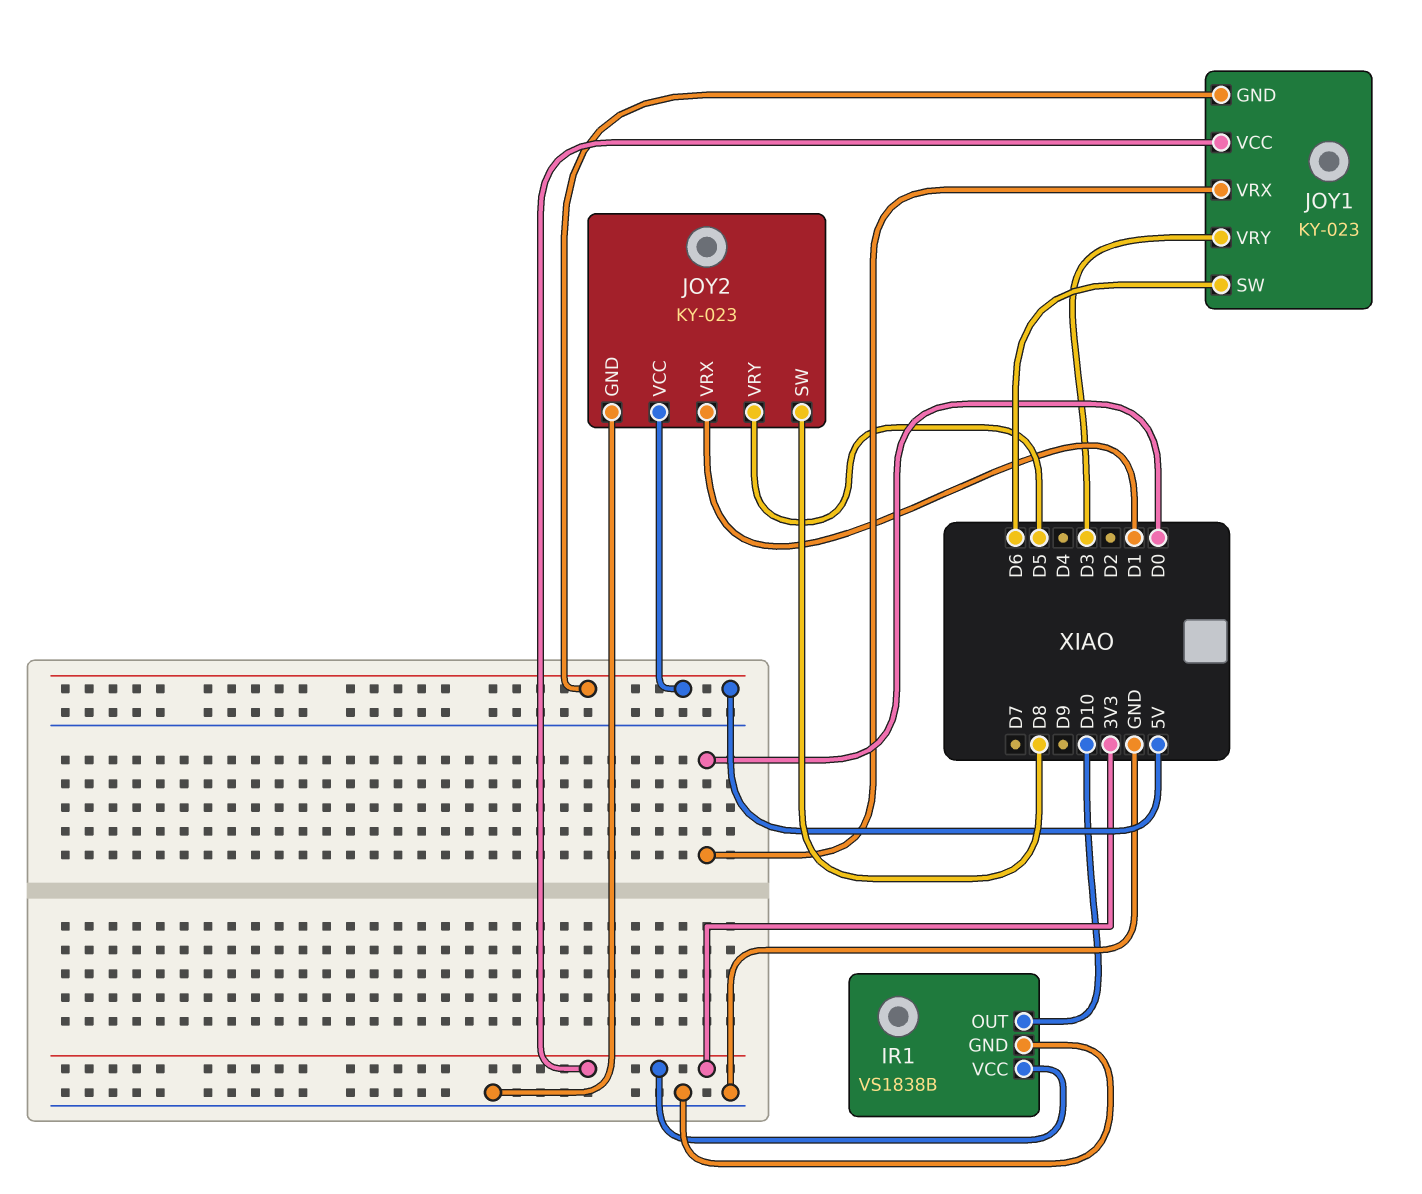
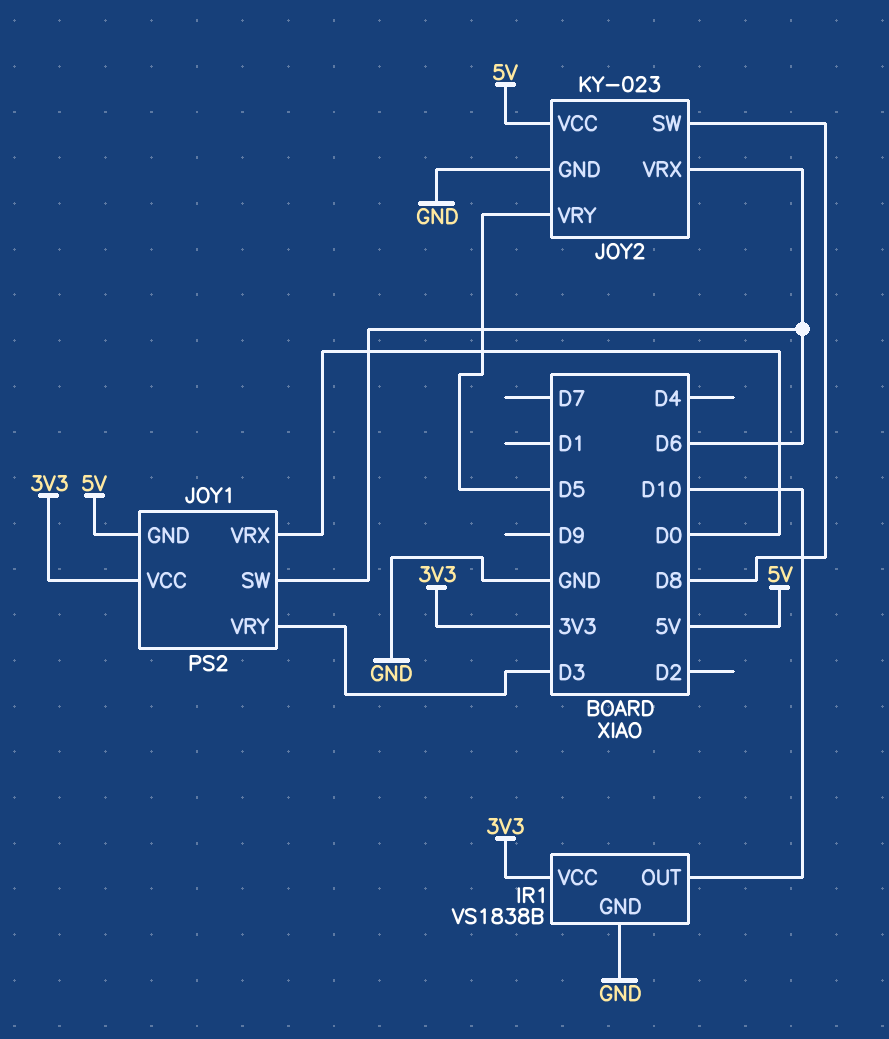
JOY1: KY-023 -> PS2
JOY2 pin VRX: D1 -> D6

